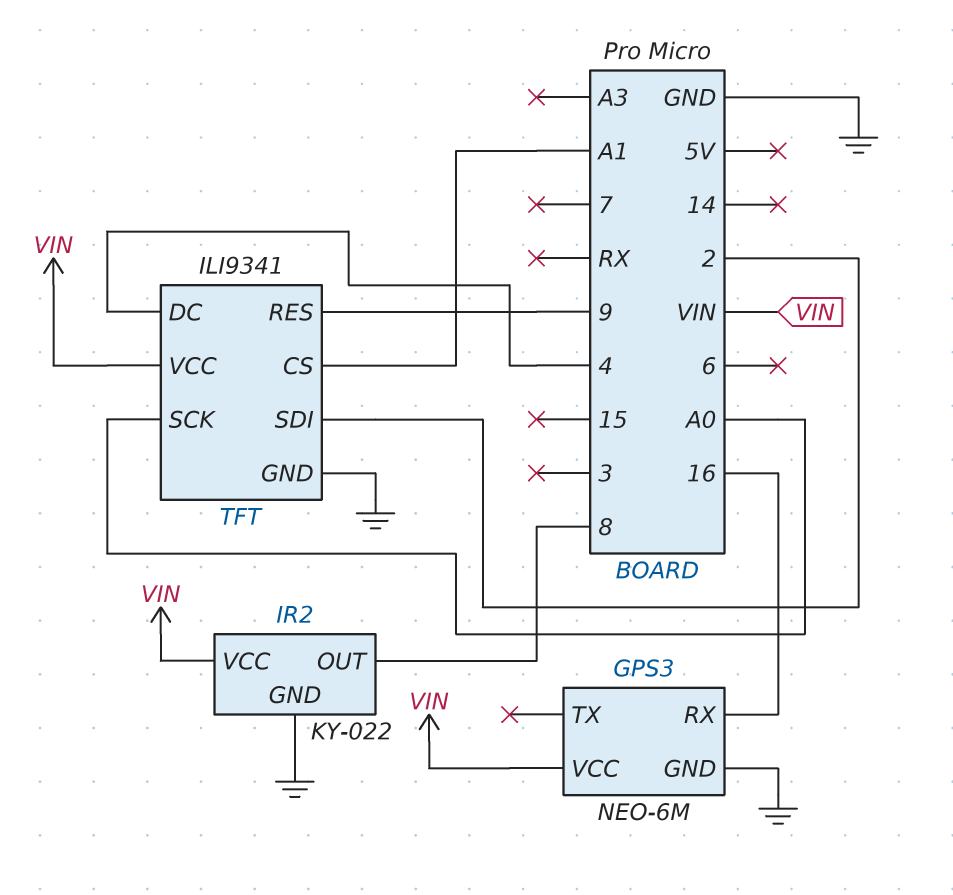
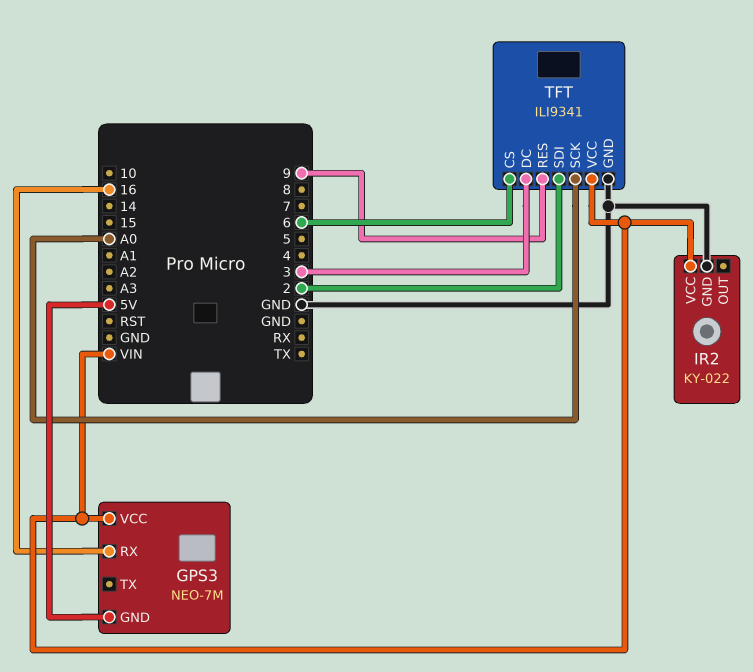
GPS3: NEO-6M -> NEO-7M
GPS3 pin GND: GND -> 5V
IR2 pin OUT: 8 -> none
TFT pin CS: A1 -> 6
TFT pin DC: 4 -> 3

